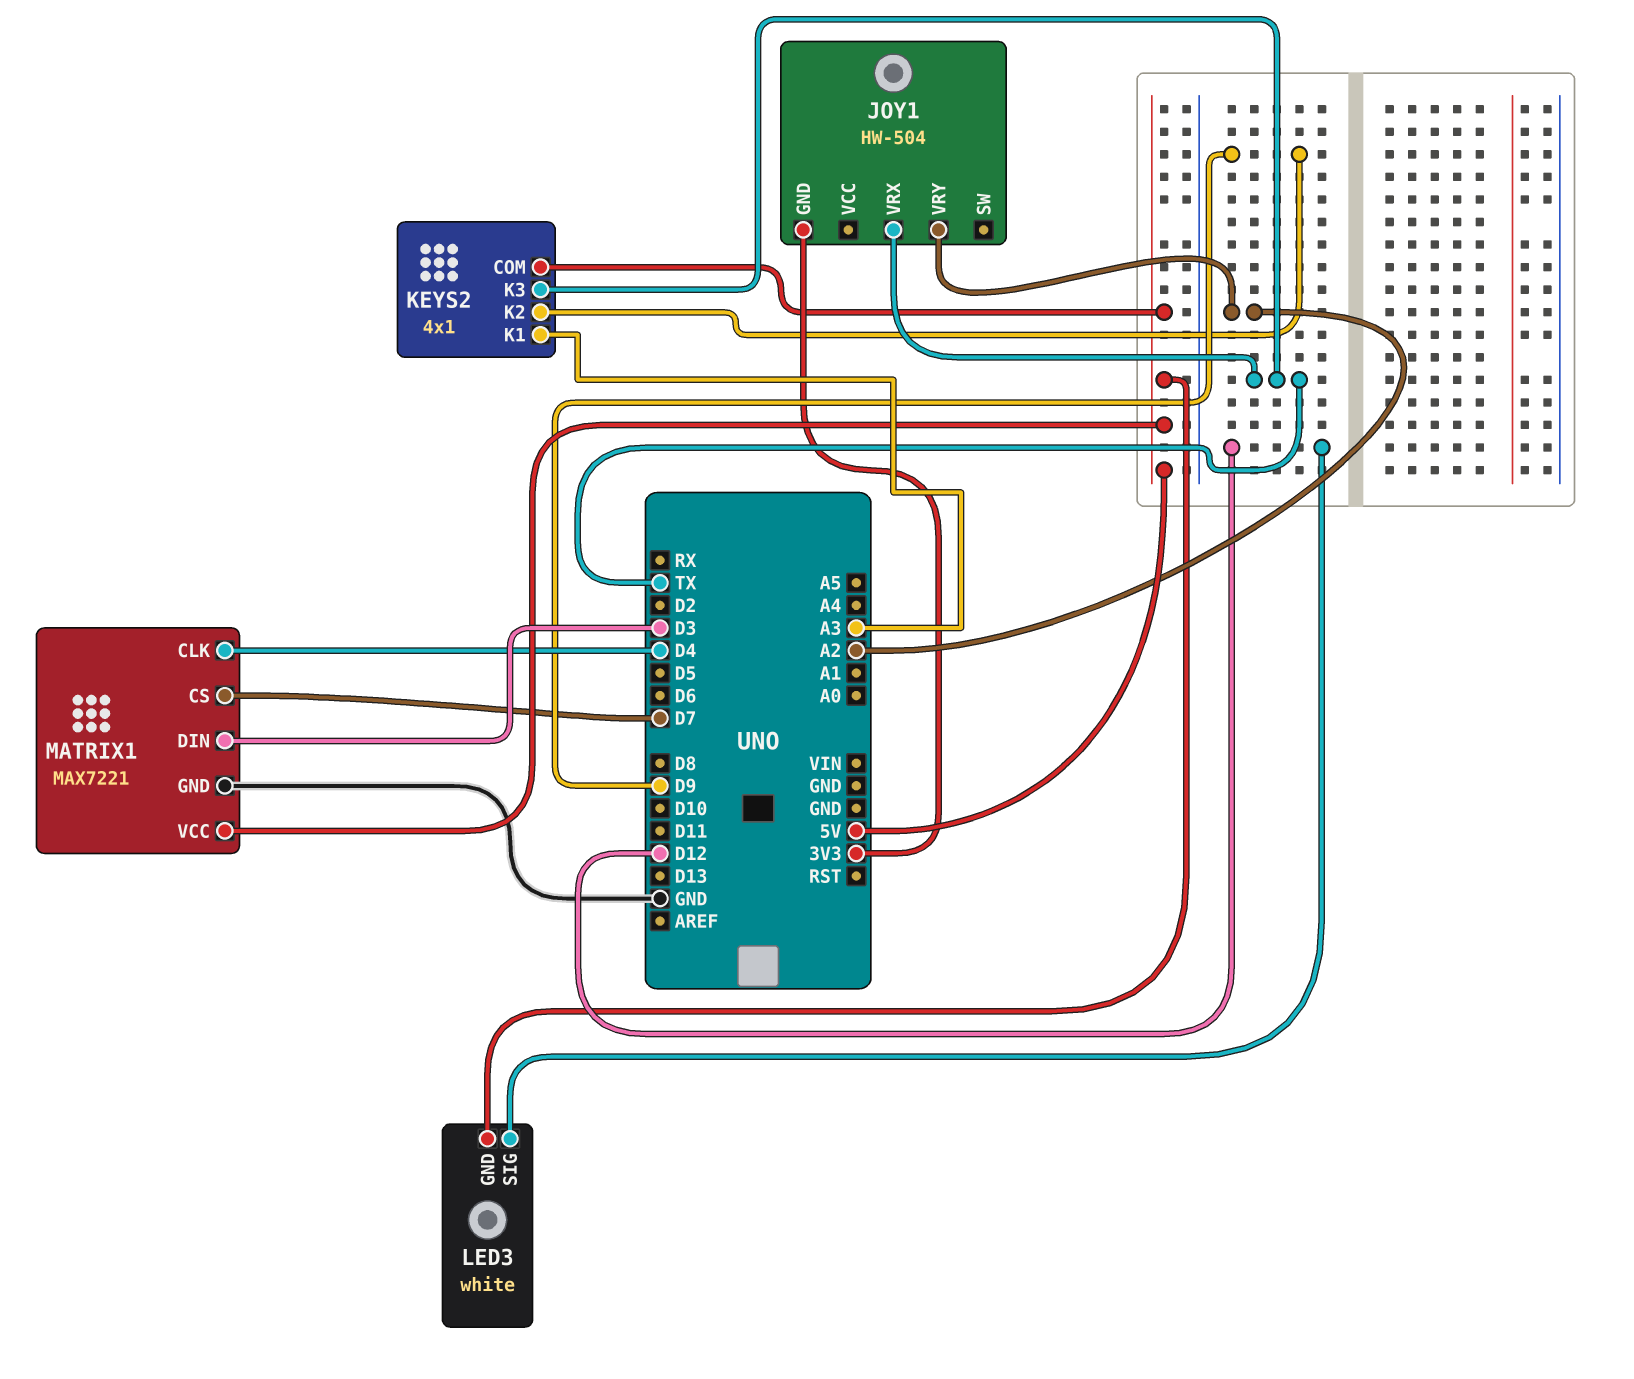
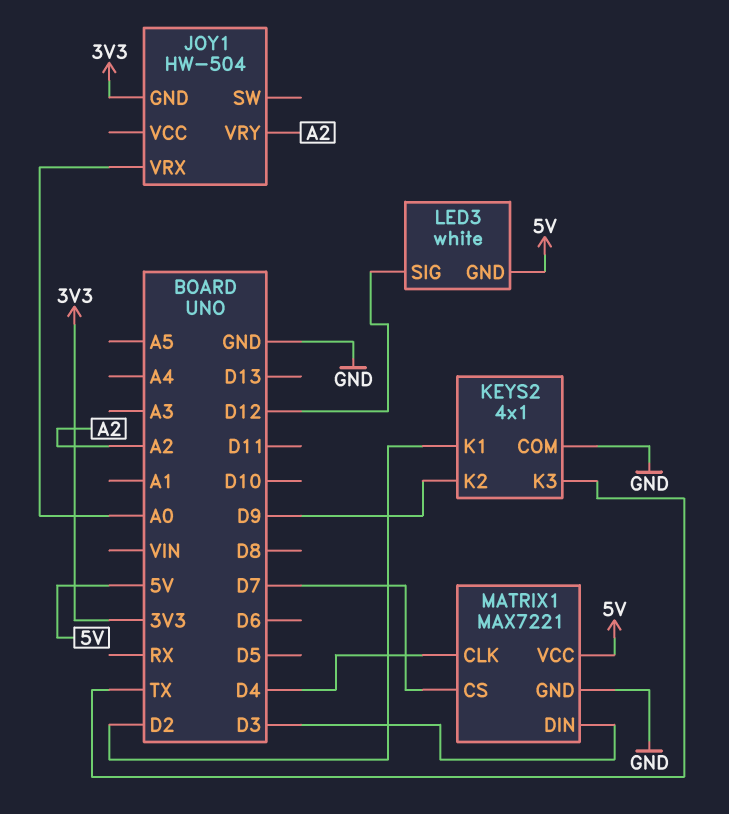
JOY1 pin VRX: TX -> A0
KEYS2 pin COM: 5V -> GND
KEYS2 pin K1: A3 -> D2

